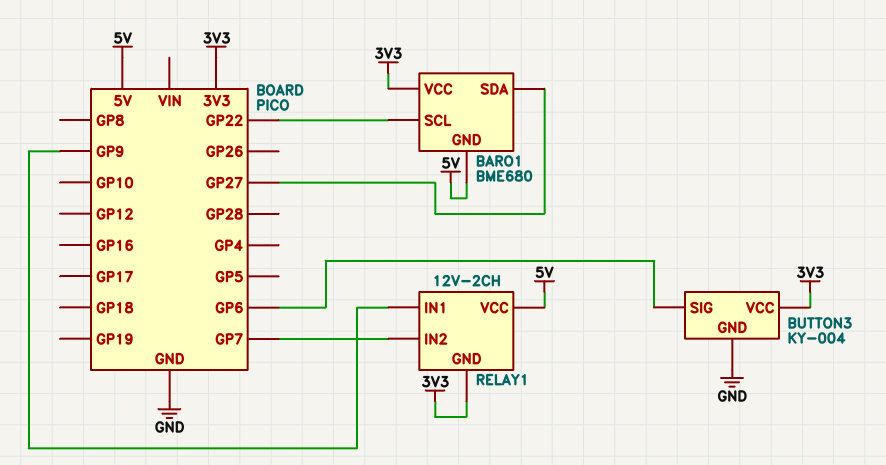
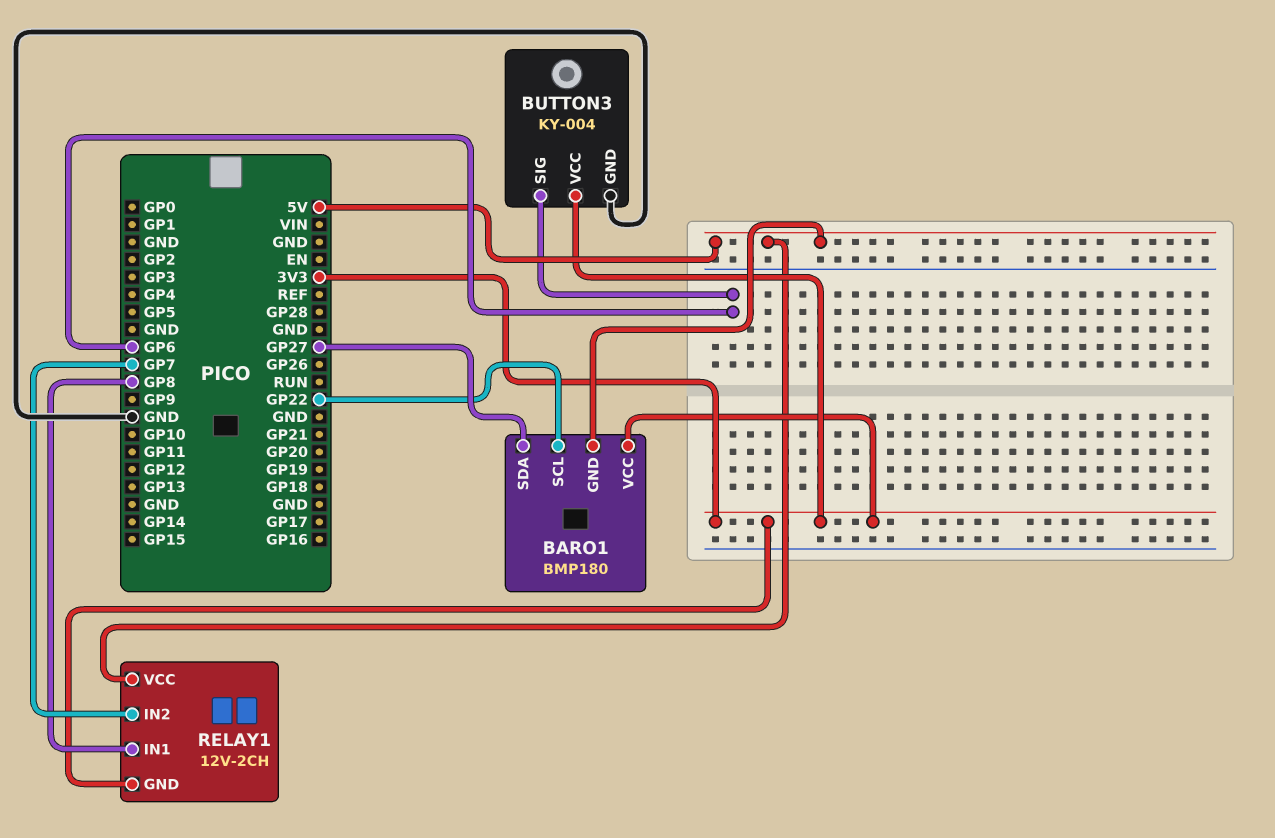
BARO1: BME680 -> BMP180
RELAY1 pin IN1: GP9 -> GP8

